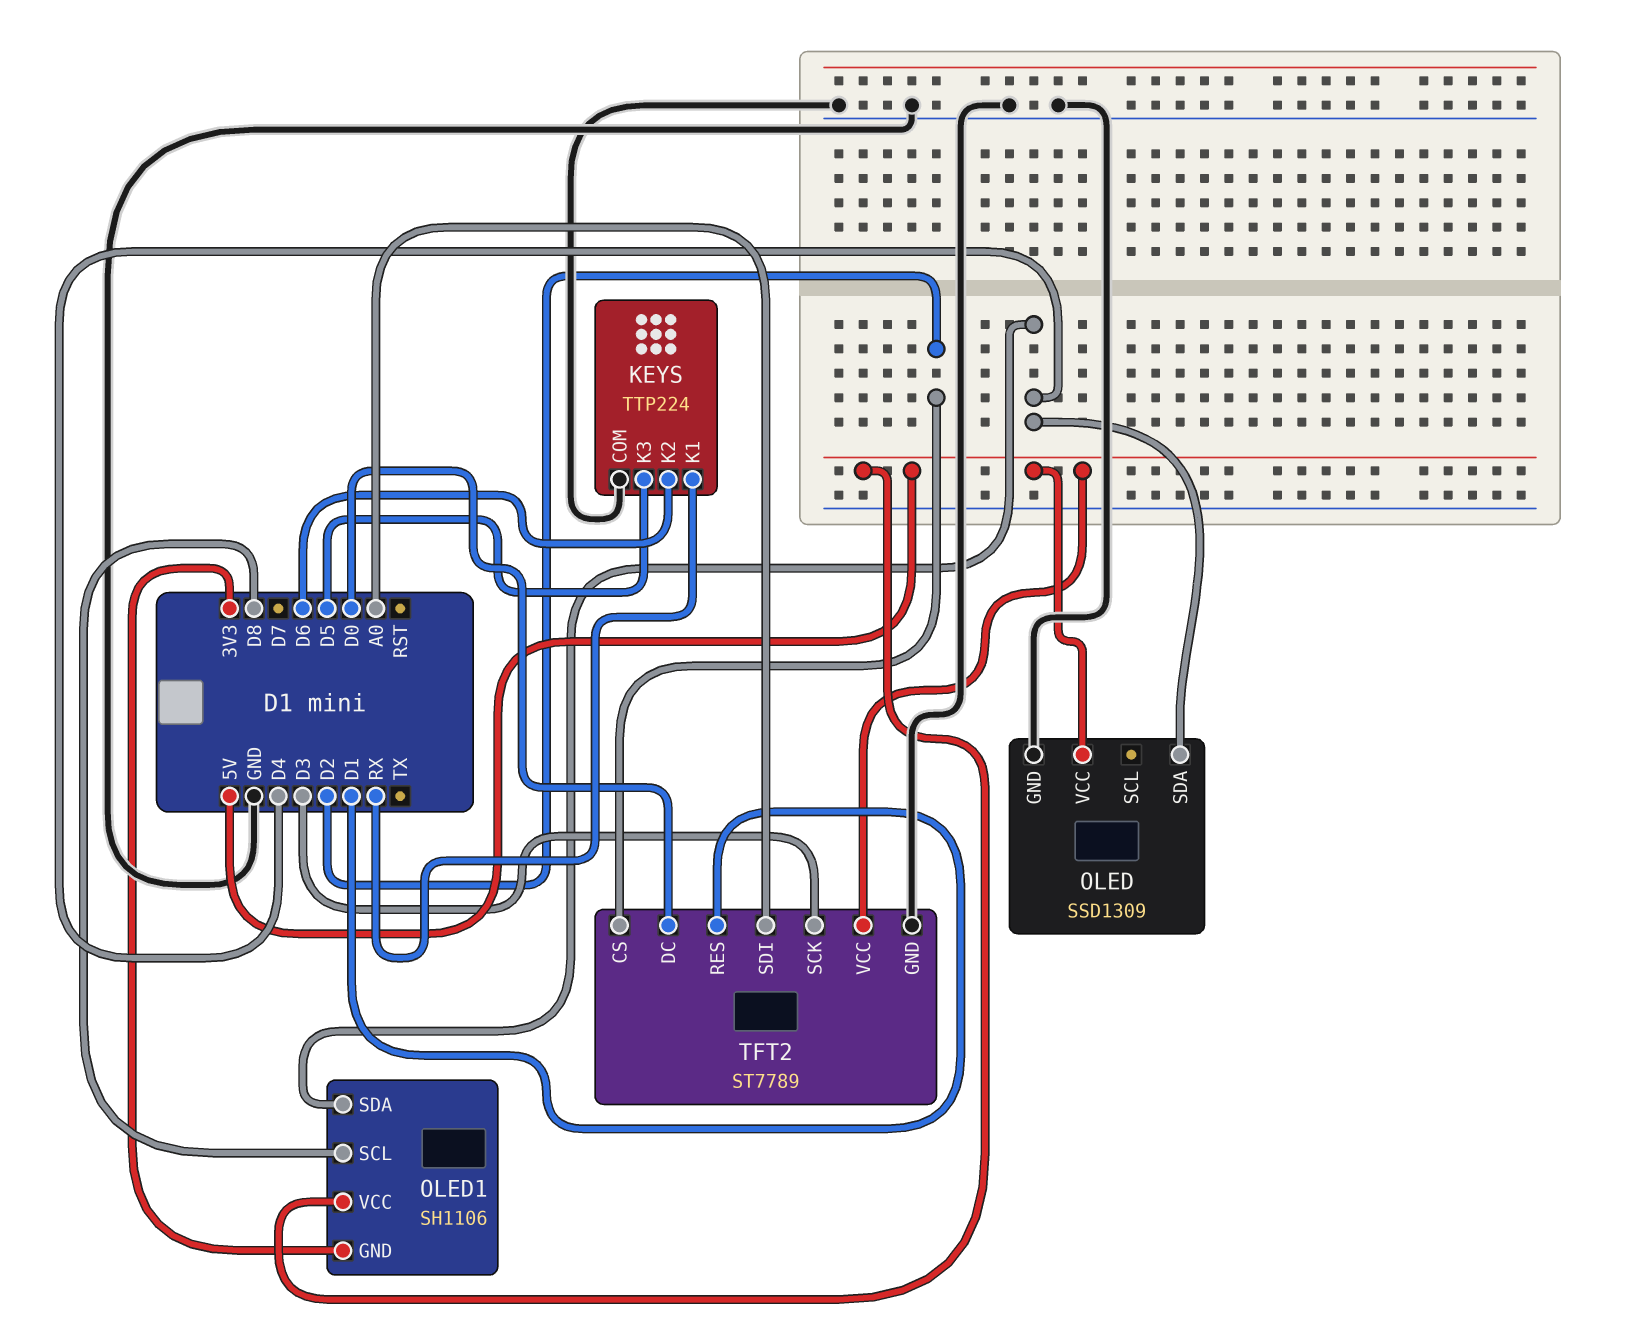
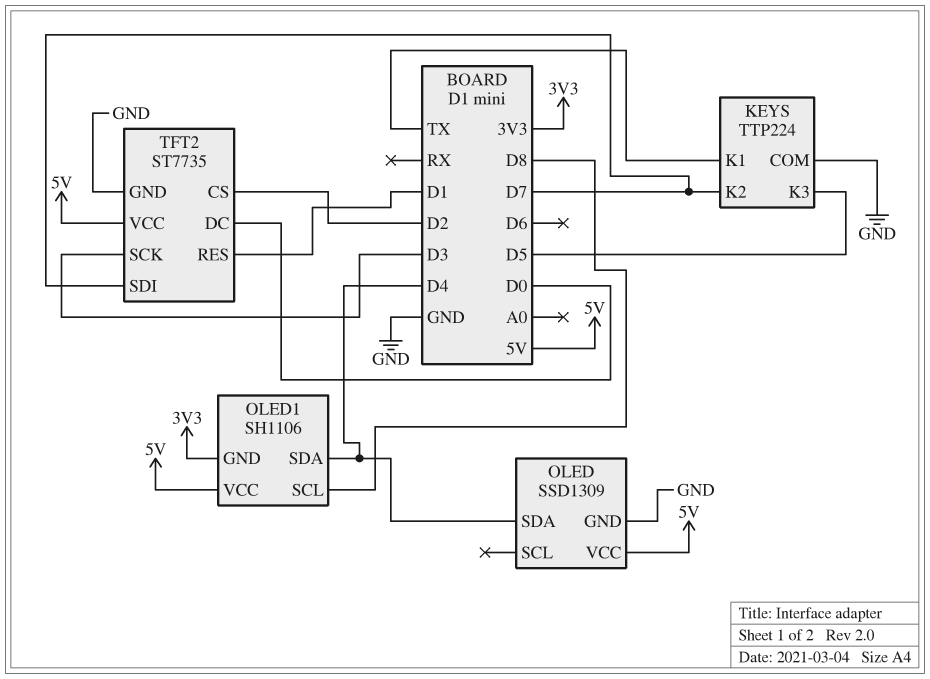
KEYS pin K1: RX -> TX
KEYS pin K2: D6 -> D7
TFT2: ST7789 -> ST7735
TFT2 pin SDI: A0 -> D7

